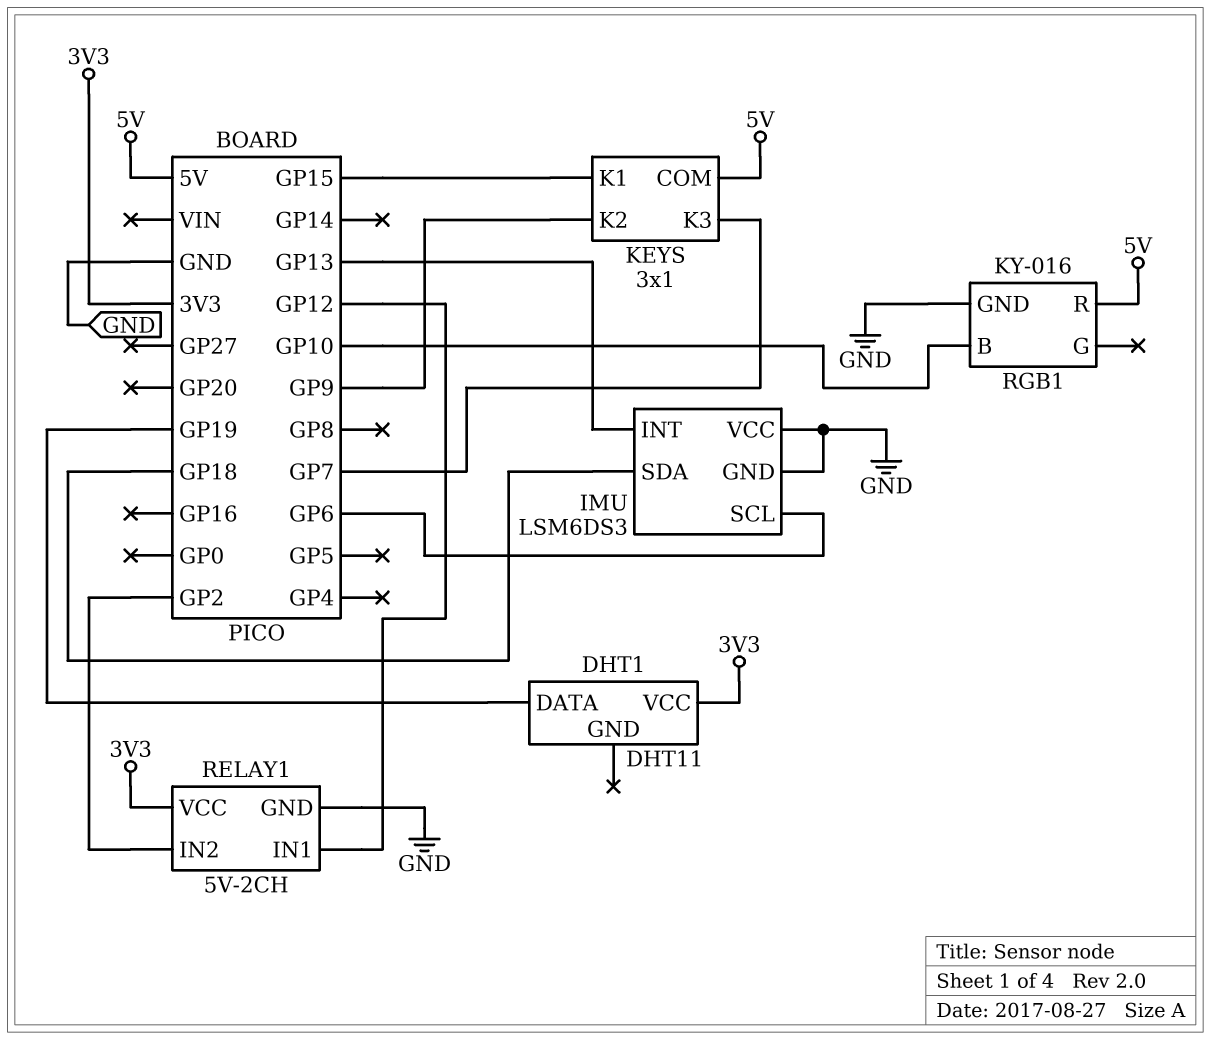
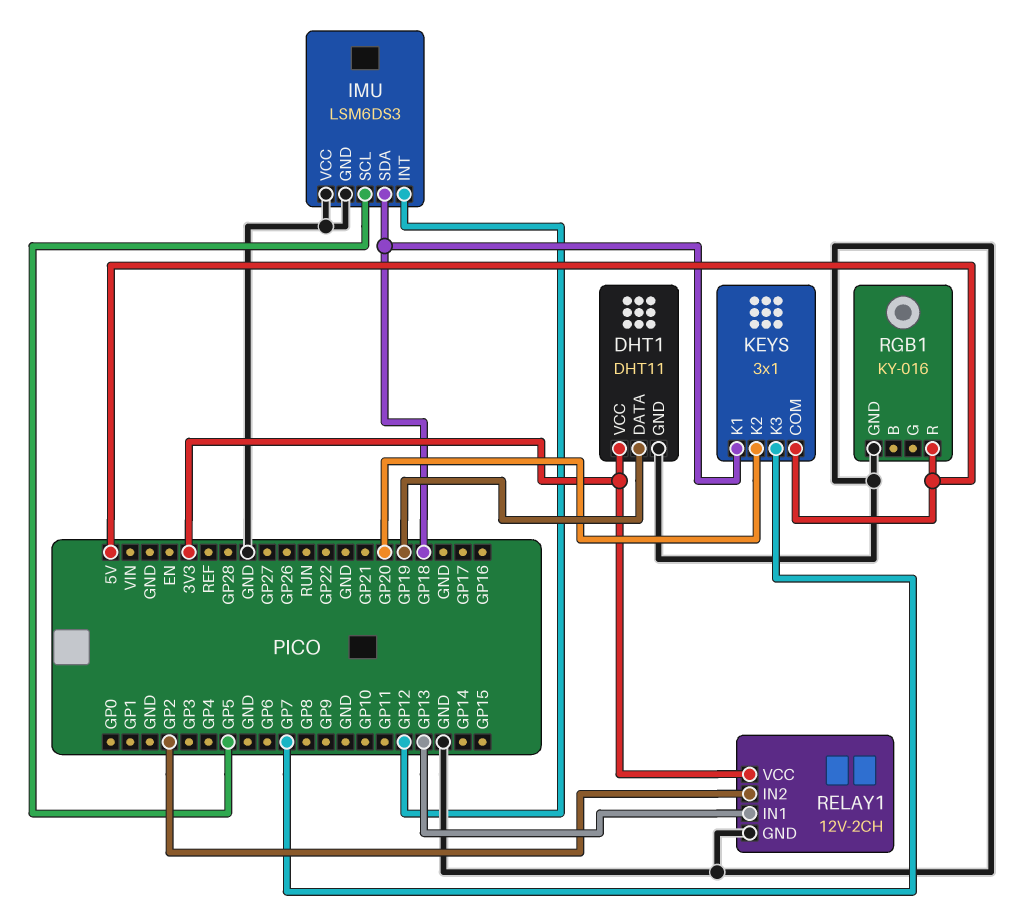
DHT1 pin GND: none -> GND
IMU pin INT: GP13 -> GP12
IMU pin SCL: GP6 -> GP5
KEYS pin K1: GP15 -> GP18
KEYS pin K2: GP9 -> GP20
RELAY1: 5V-2CH -> 12V-2CH
RELAY1 pin IN1: GP12 -> GP13
RGB1 pin B: GP10 -> none

